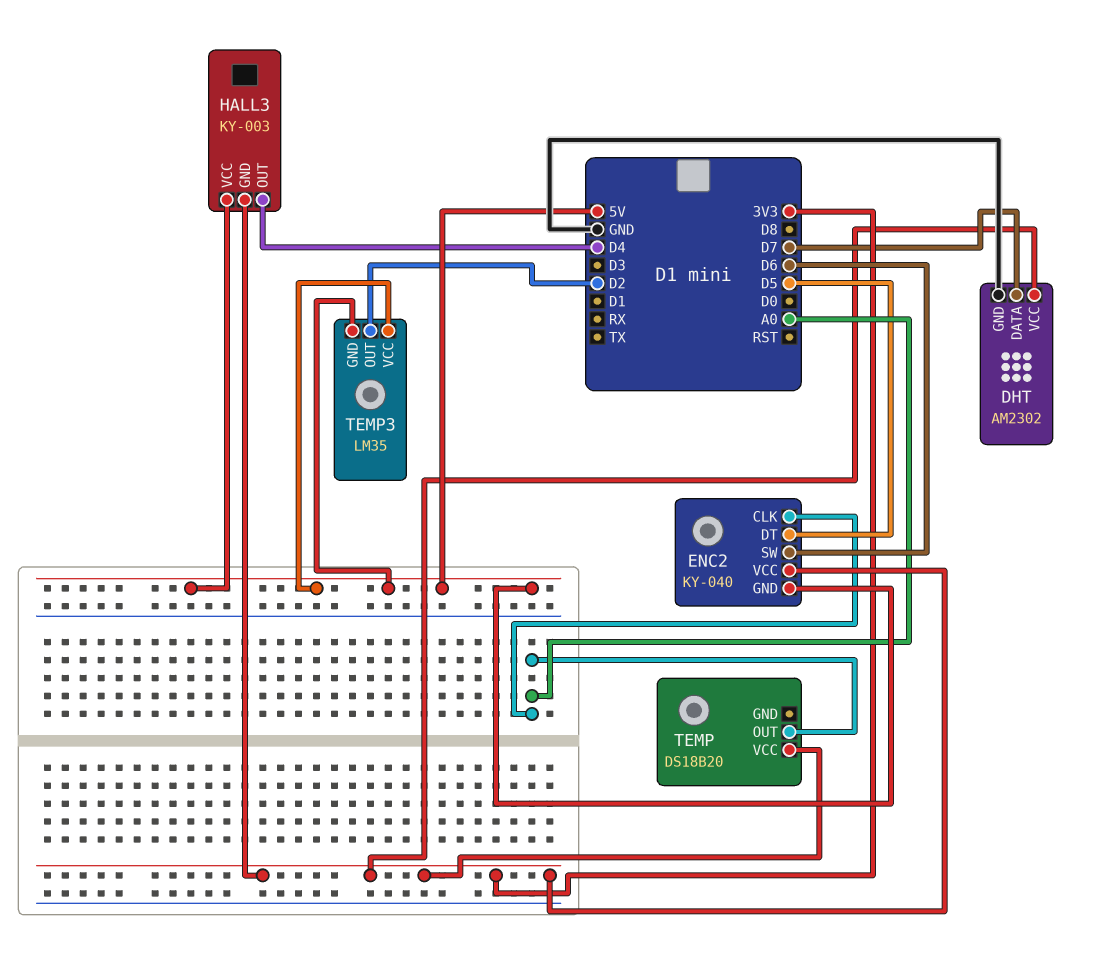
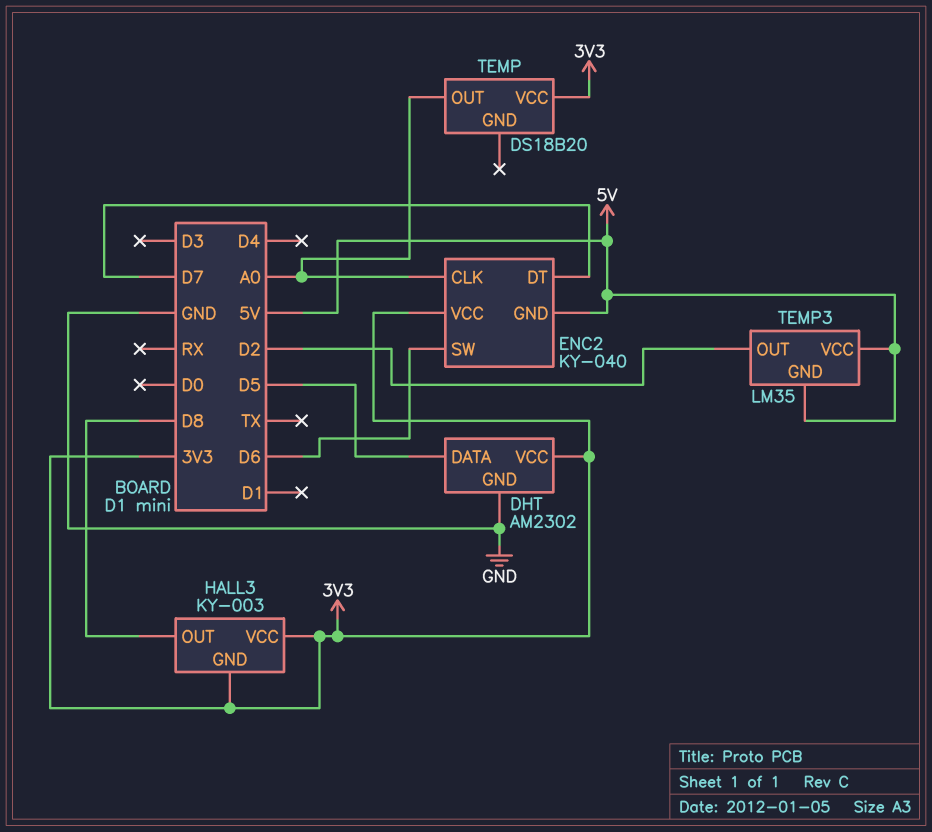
DHT pin DATA: D7 -> D5
ENC2 pin DT: D5 -> D7
HALL3 pin OUT: D4 -> D8
HALL3 pin VCC: 5V -> 3V3

